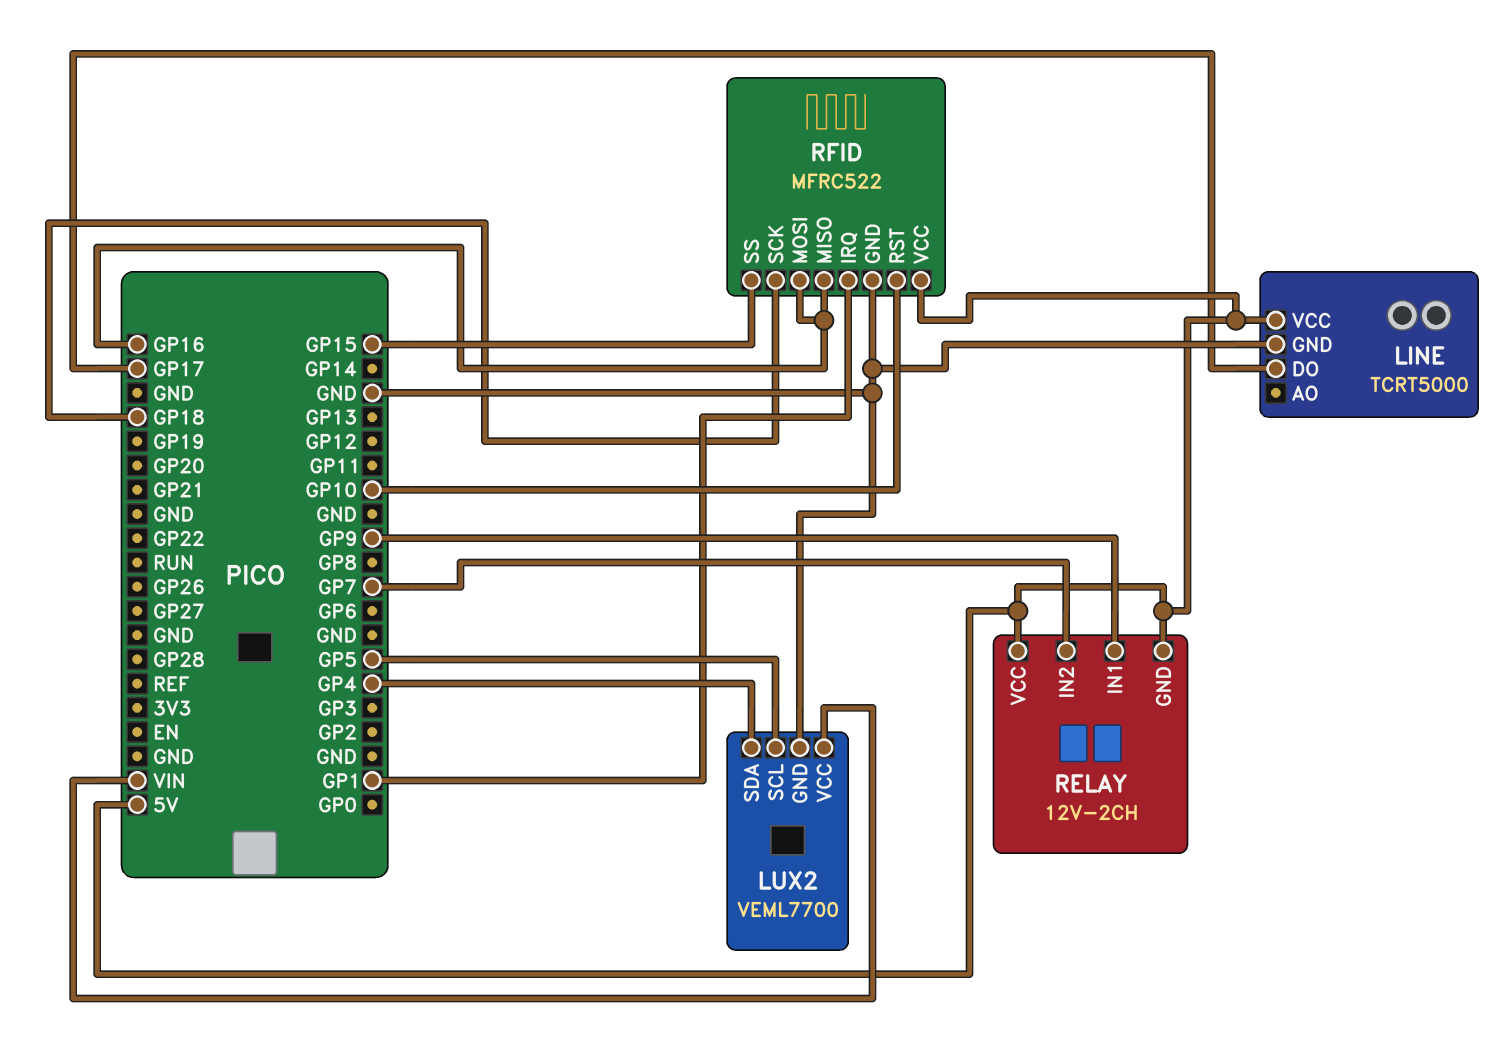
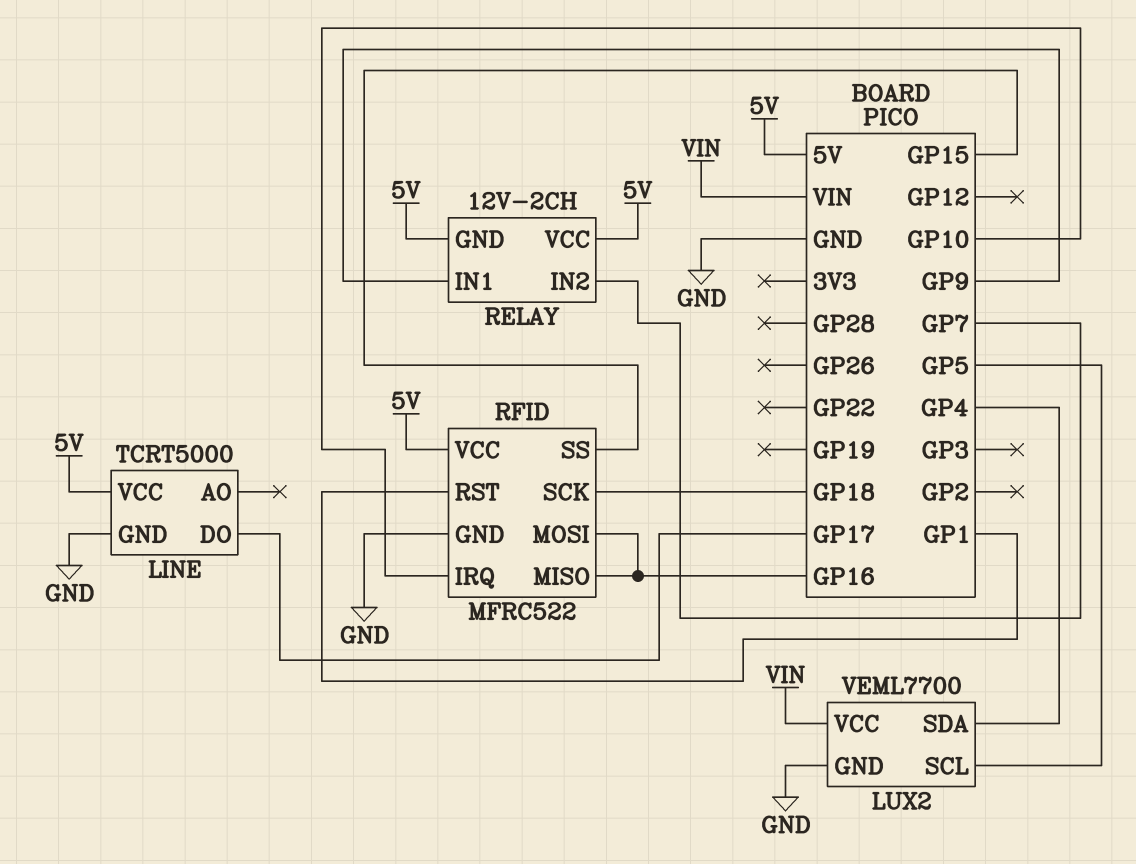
RFID pin IRQ: GP1 -> GP10
RFID pin RST: GP10 -> GP1

